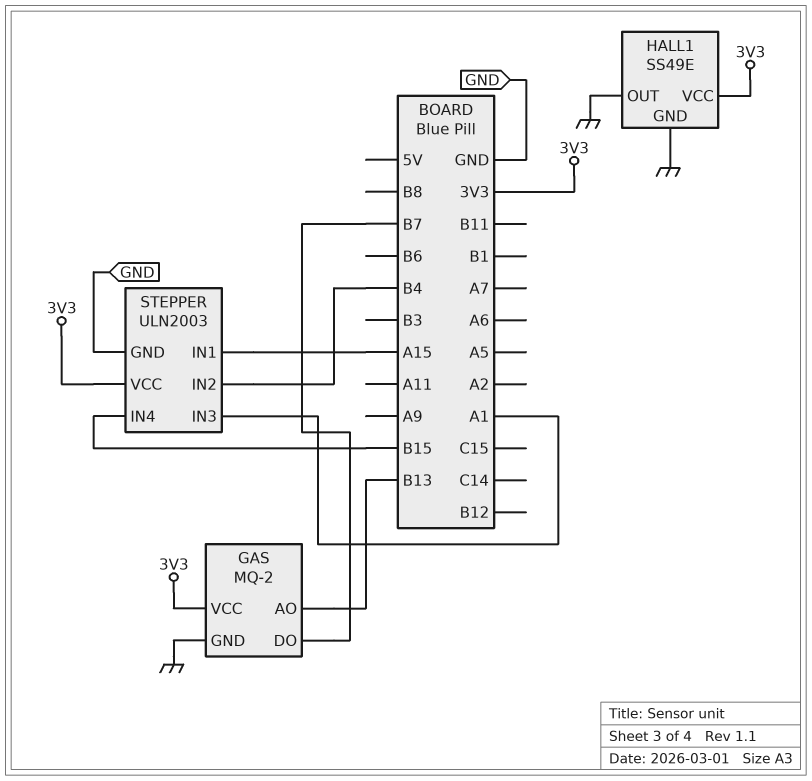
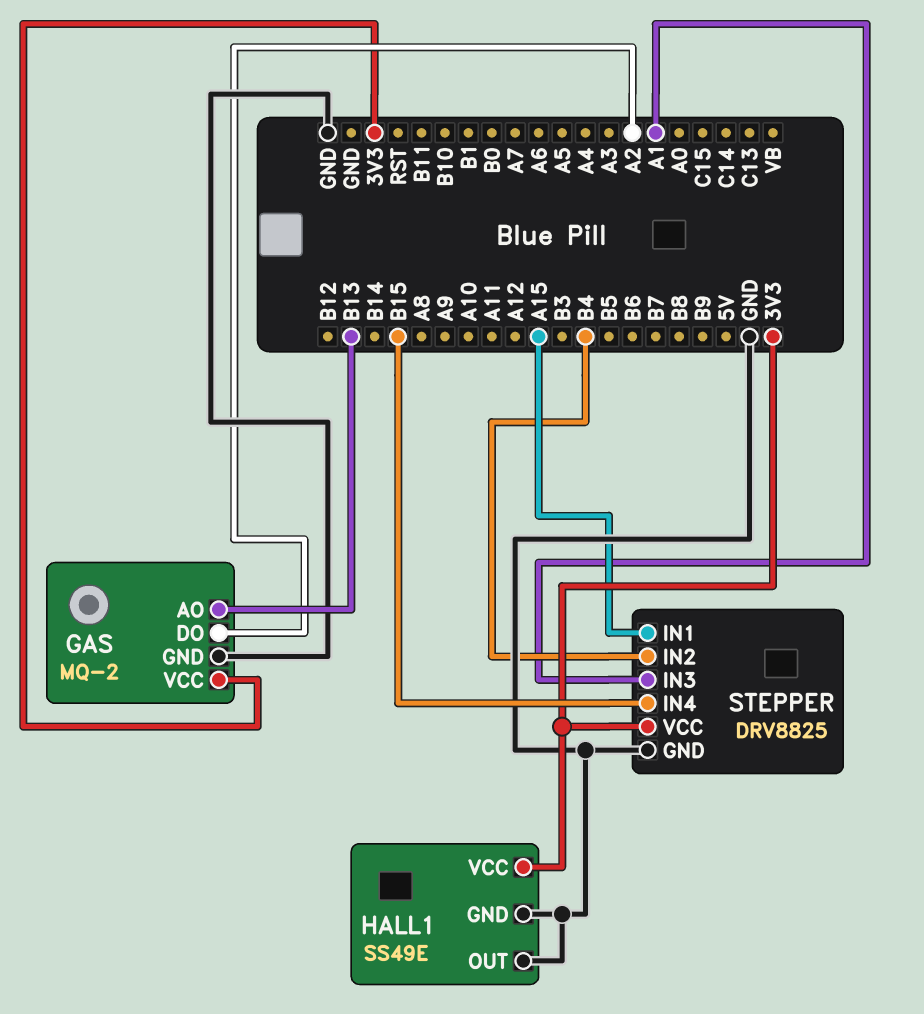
GAS pin DO: B7 -> A2
STEPPER: ULN2003 -> DRV8825

